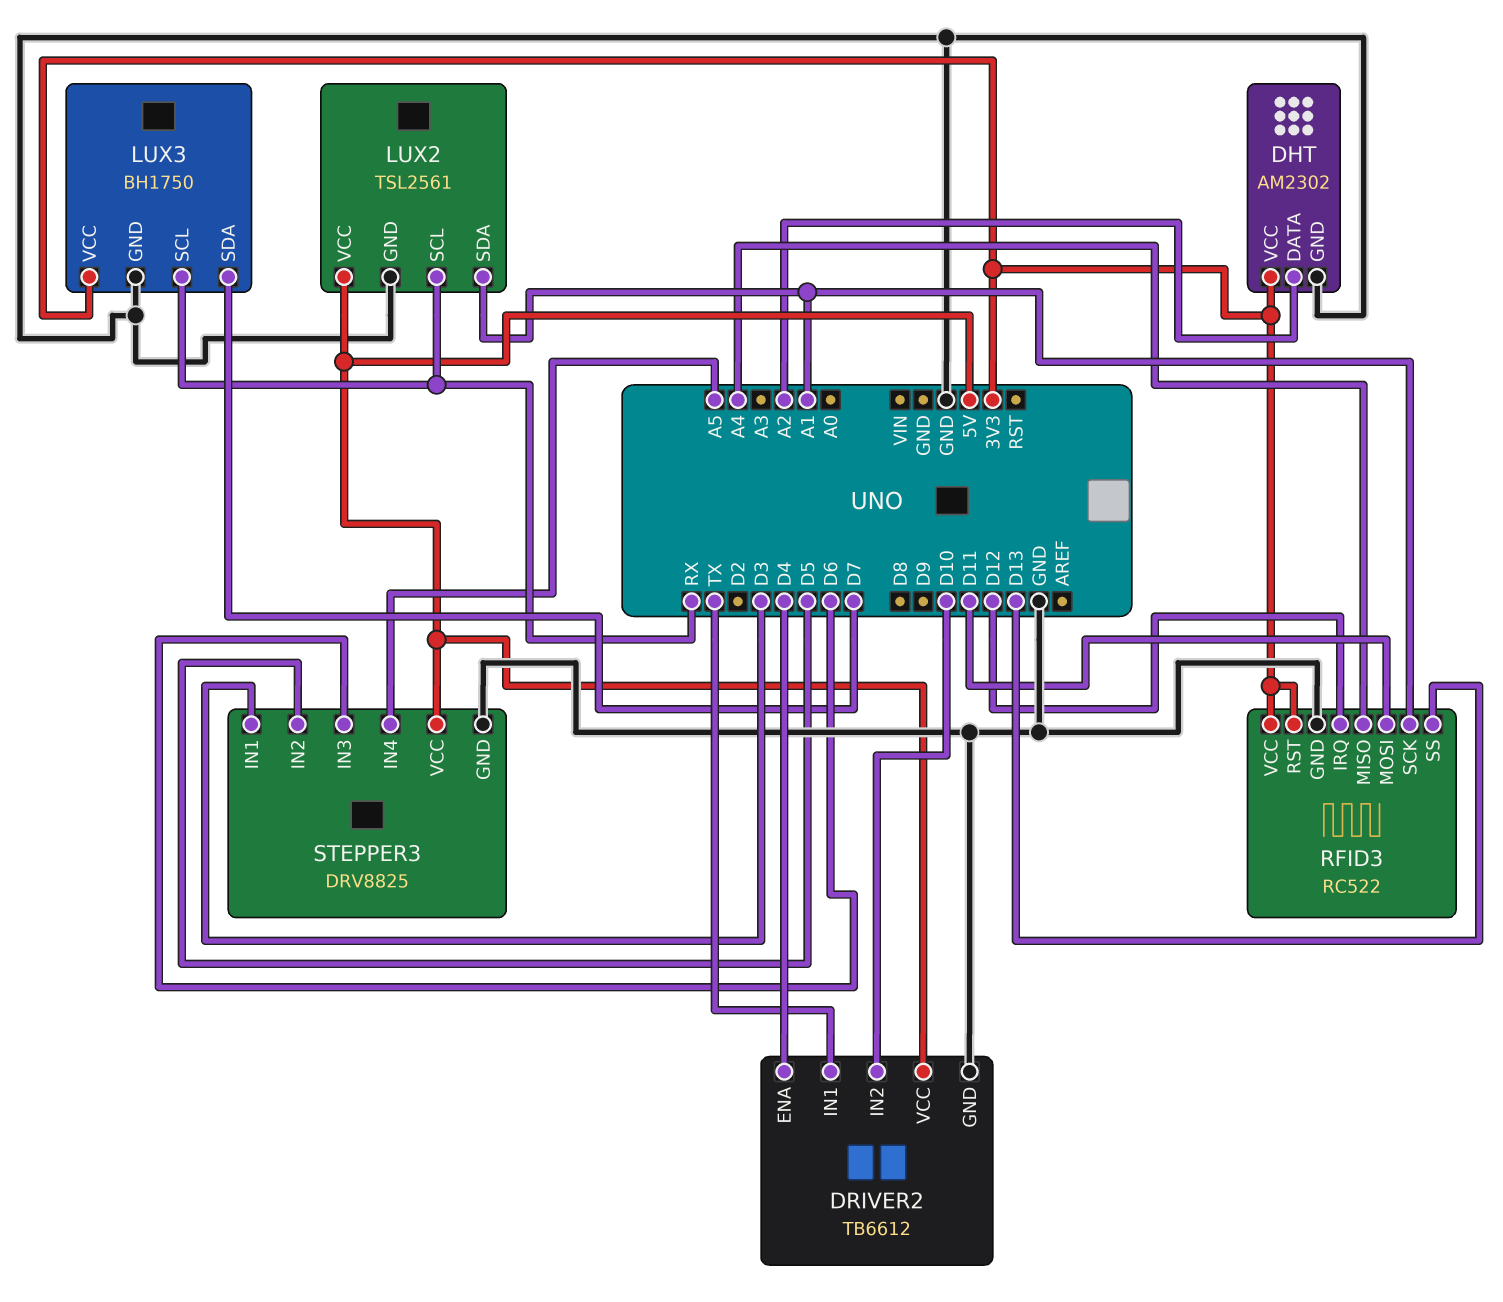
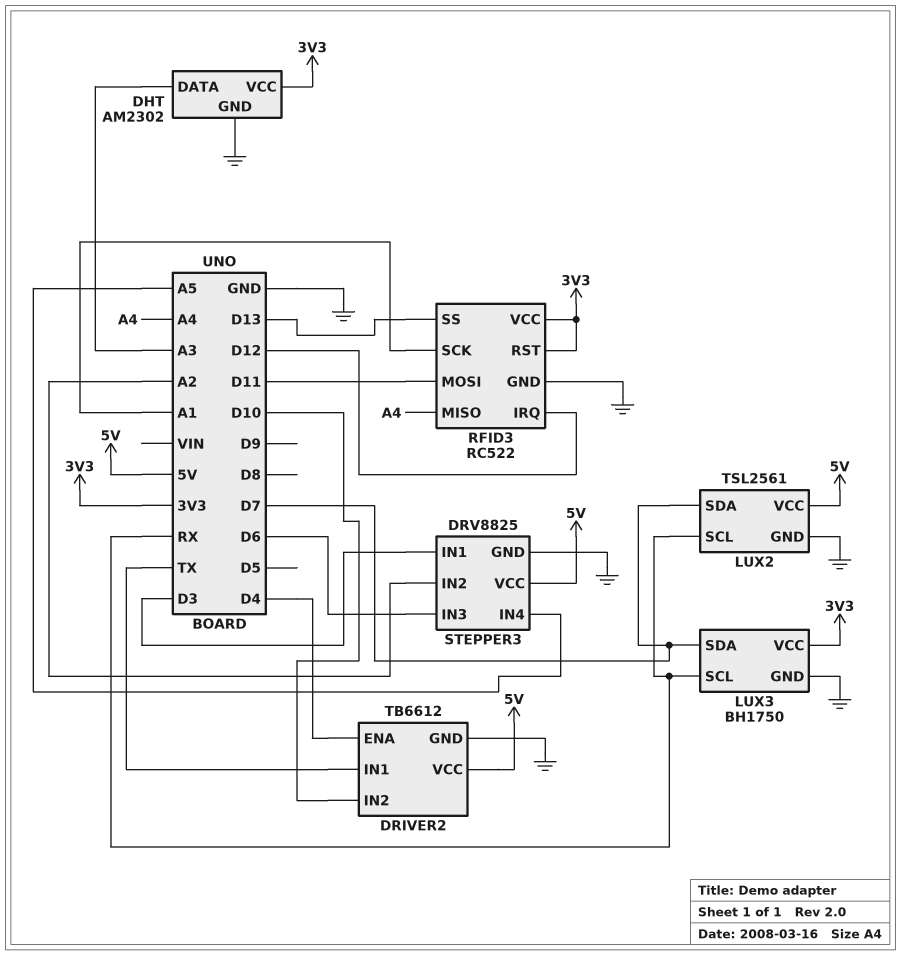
DHT pin DATA: A2 -> A3
LUX2 pin SDA: A1 -> D7
STEPPER3 pin IN2: D5 -> A2

